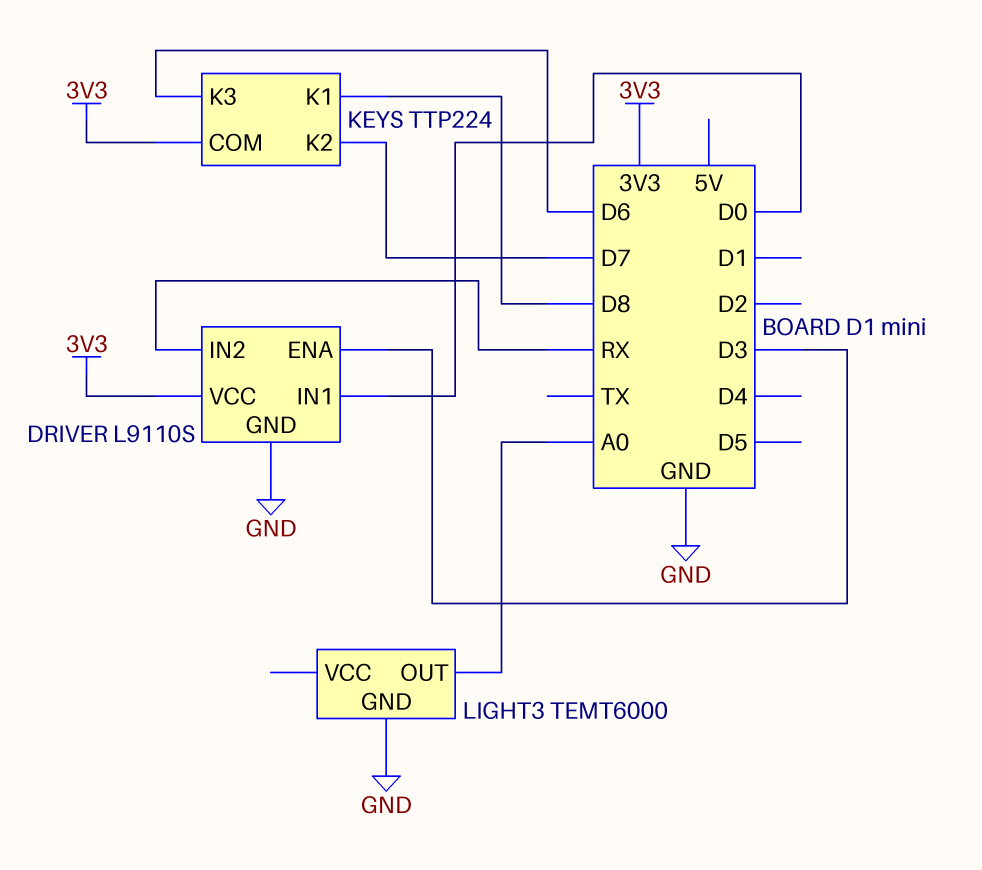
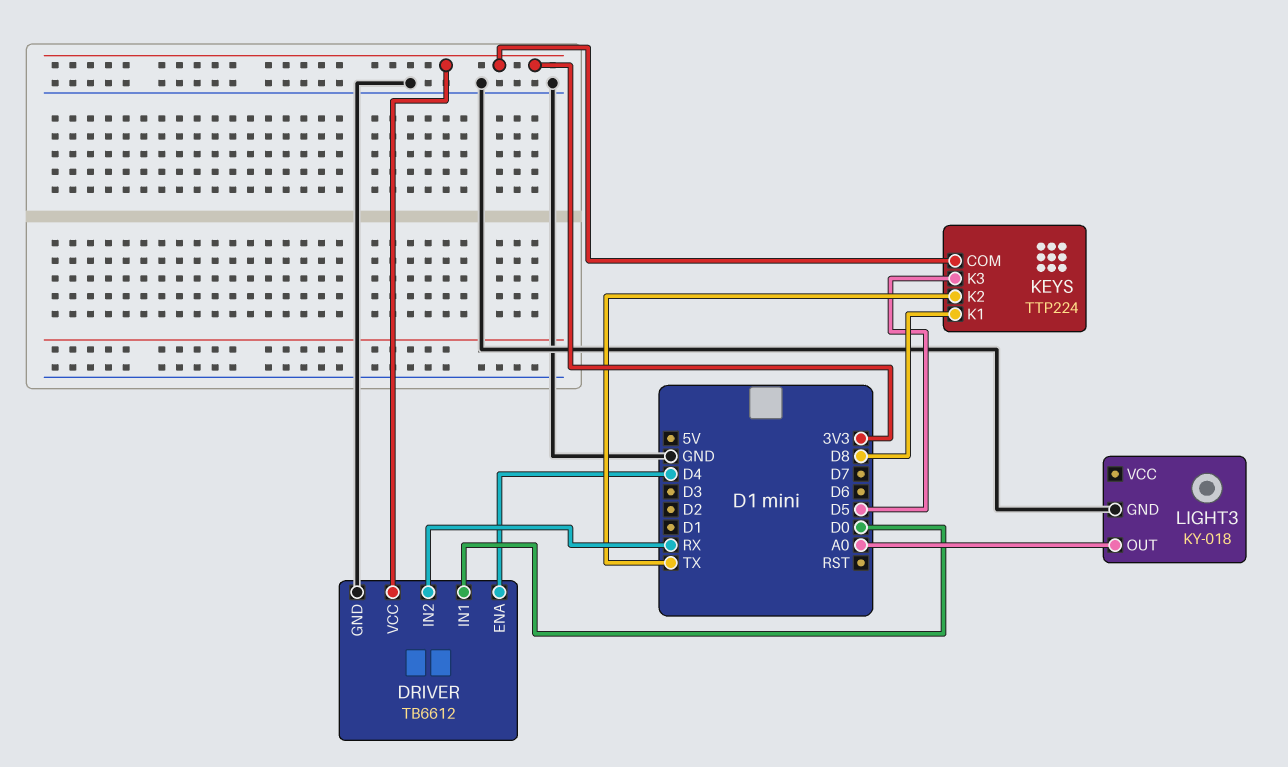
DRIVER: L9110S -> TB6612
DRIVER pin ENA: D3 -> D4
KEYS pin K2: D7 -> TX
KEYS pin K3: D6 -> D5
LIGHT3: TEMT6000 -> KY-018

